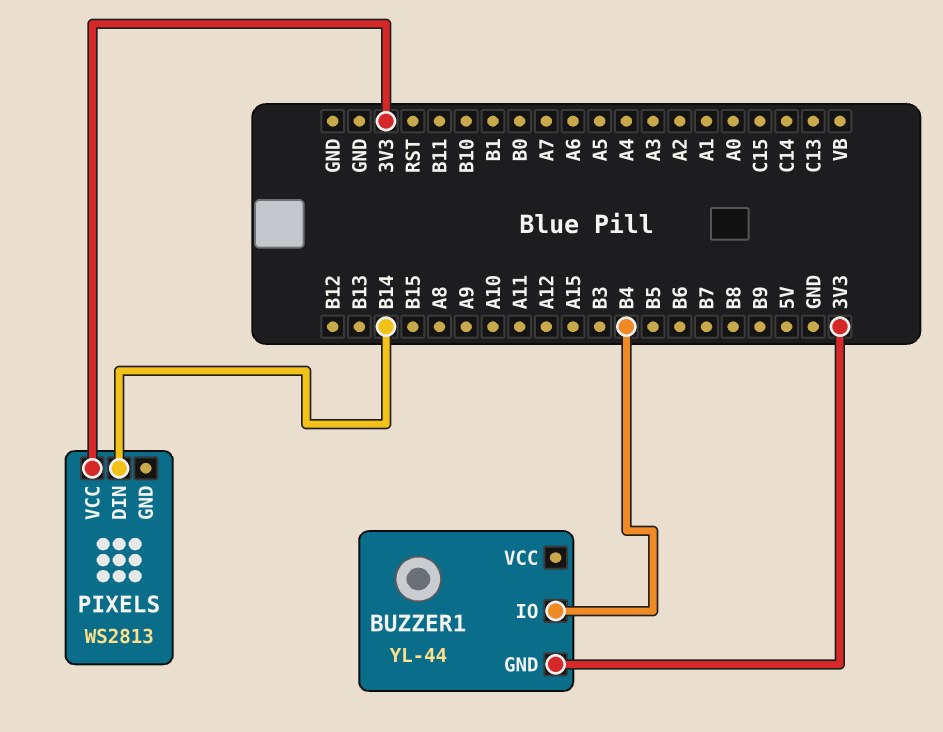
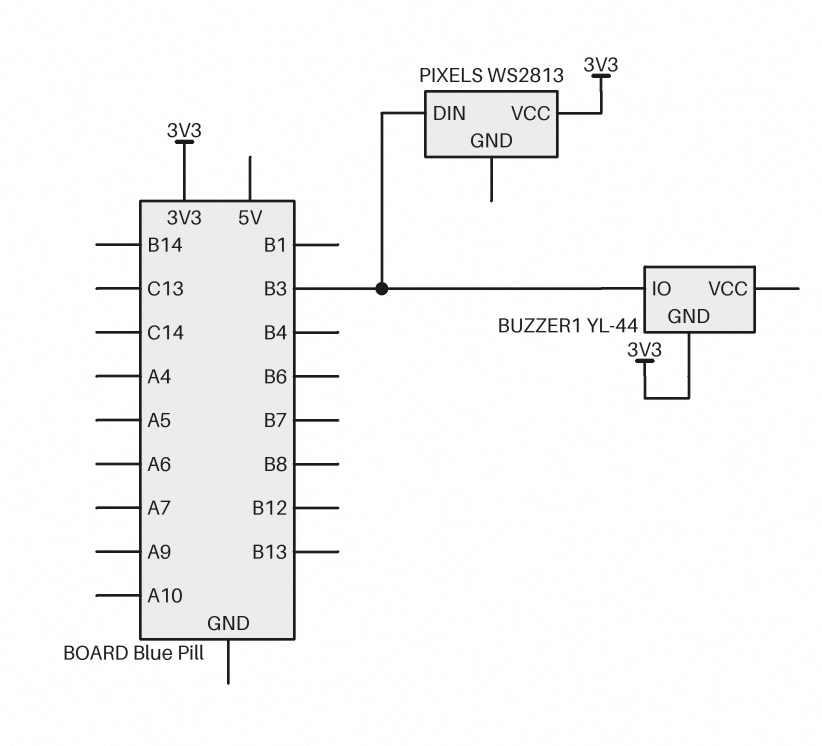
BUZZER1 pin IO: B4 -> B3
PIXELS pin DIN: B14 -> B3

